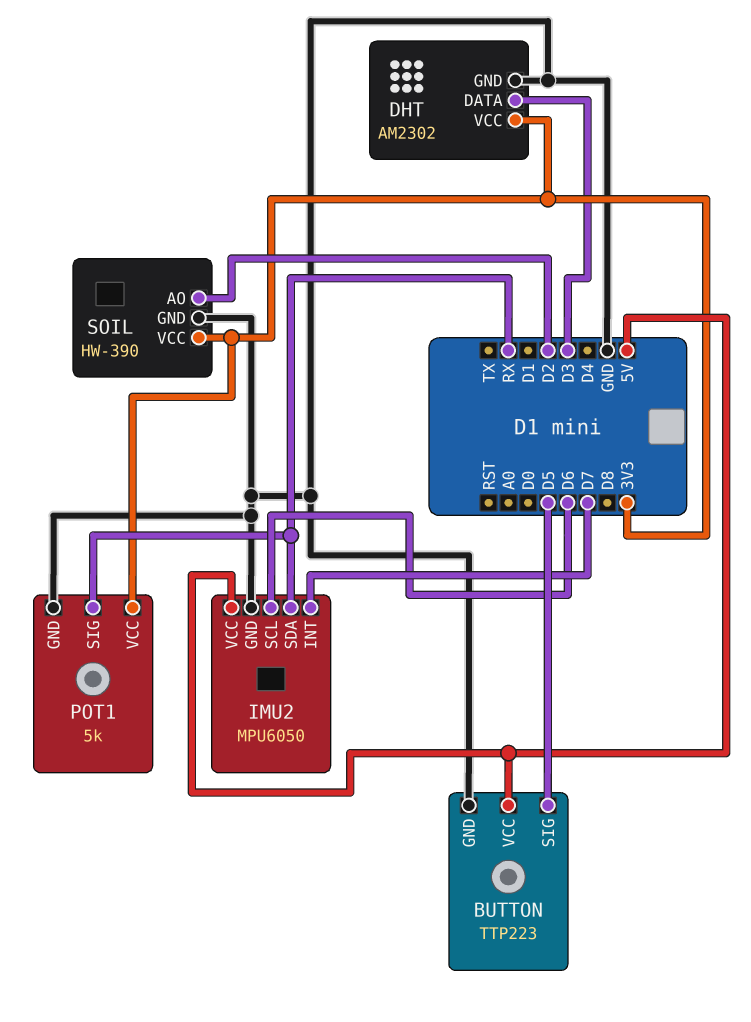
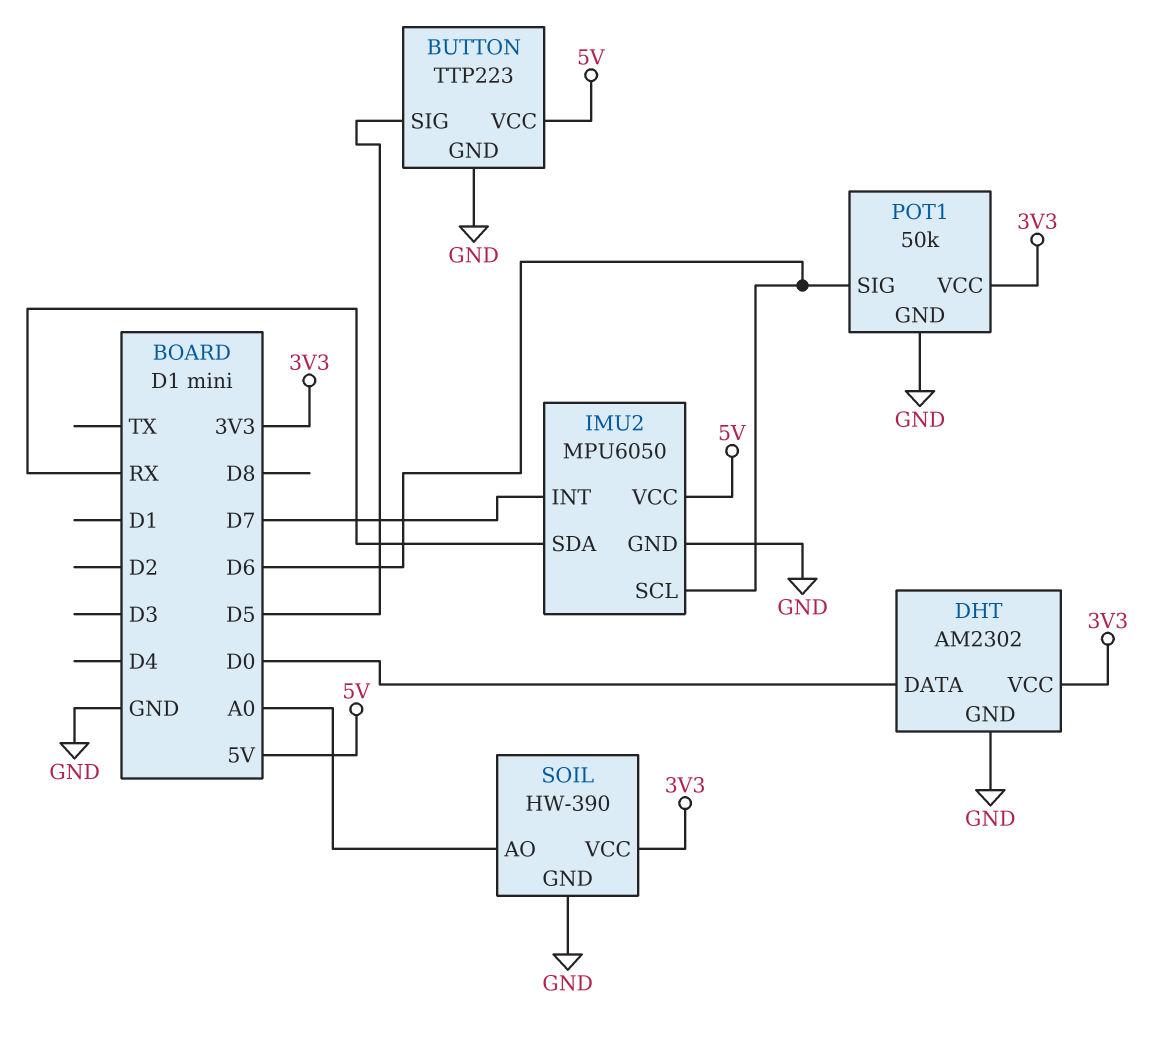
DHT pin DATA: D3 -> D0
POT1: 5k -> 50k
POT1 pin SIG: RX -> D6
SOIL pin AO: D2 -> A0

